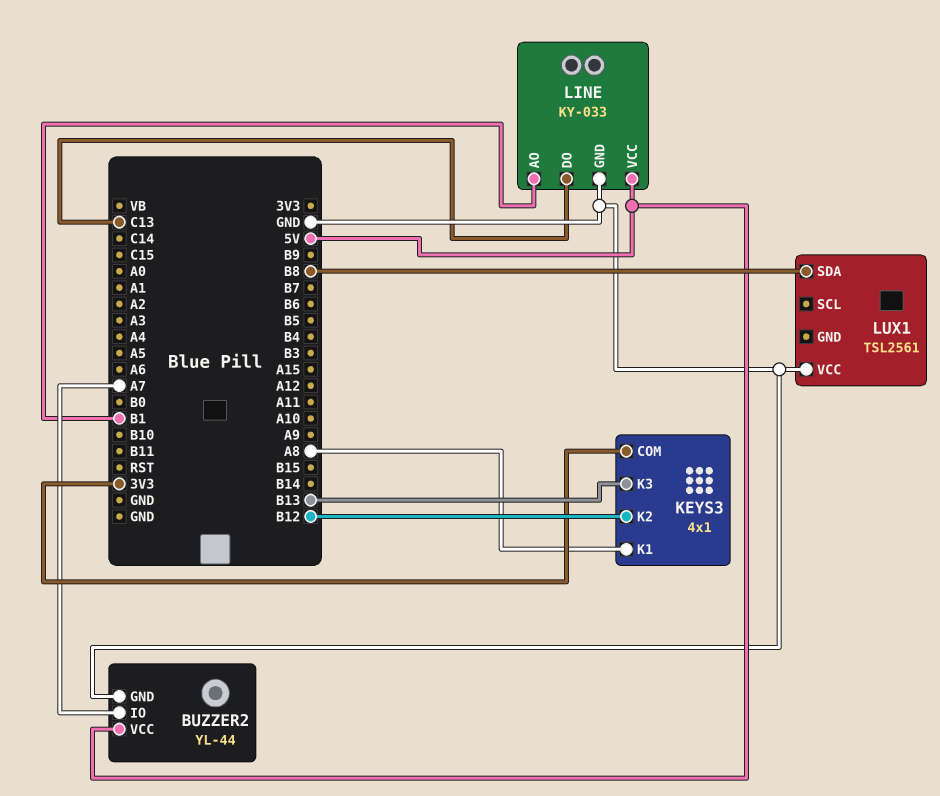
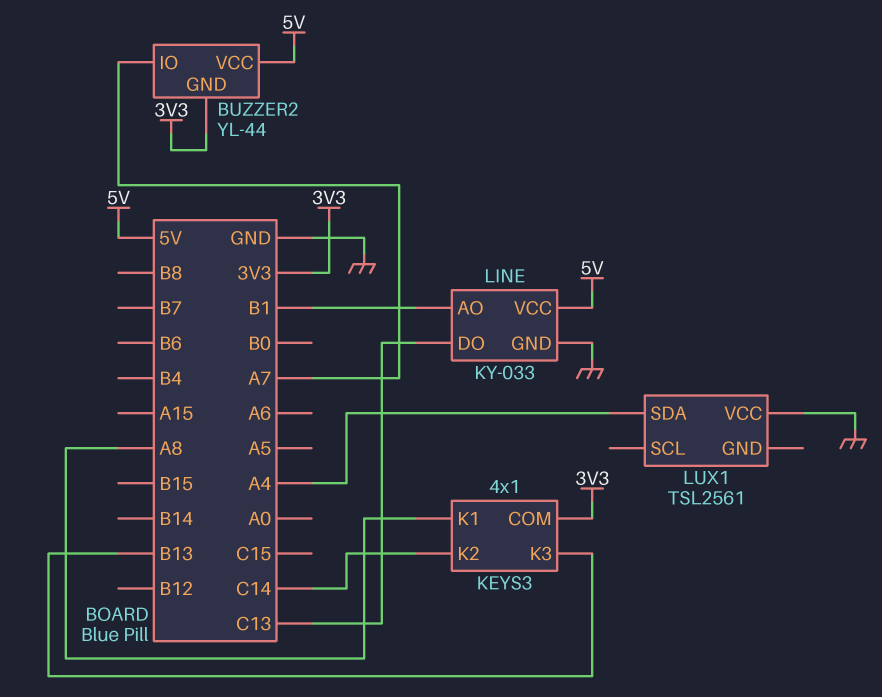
BUZZER2 pin GND: GND -> 3V3
KEYS3 pin K2: B12 -> C14
LUX1 pin SDA: B8 -> A4

